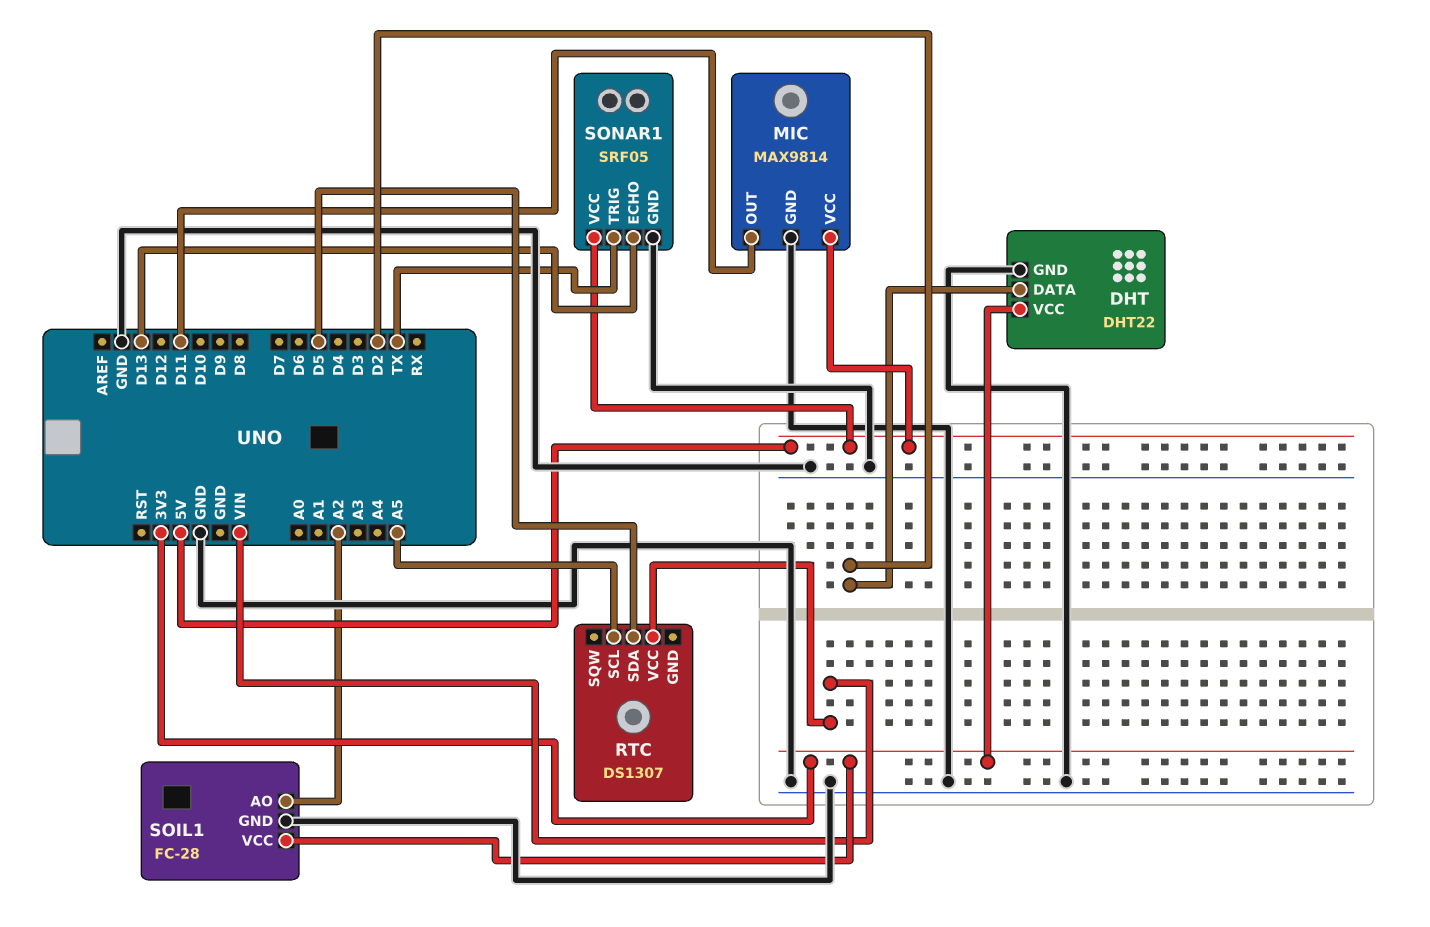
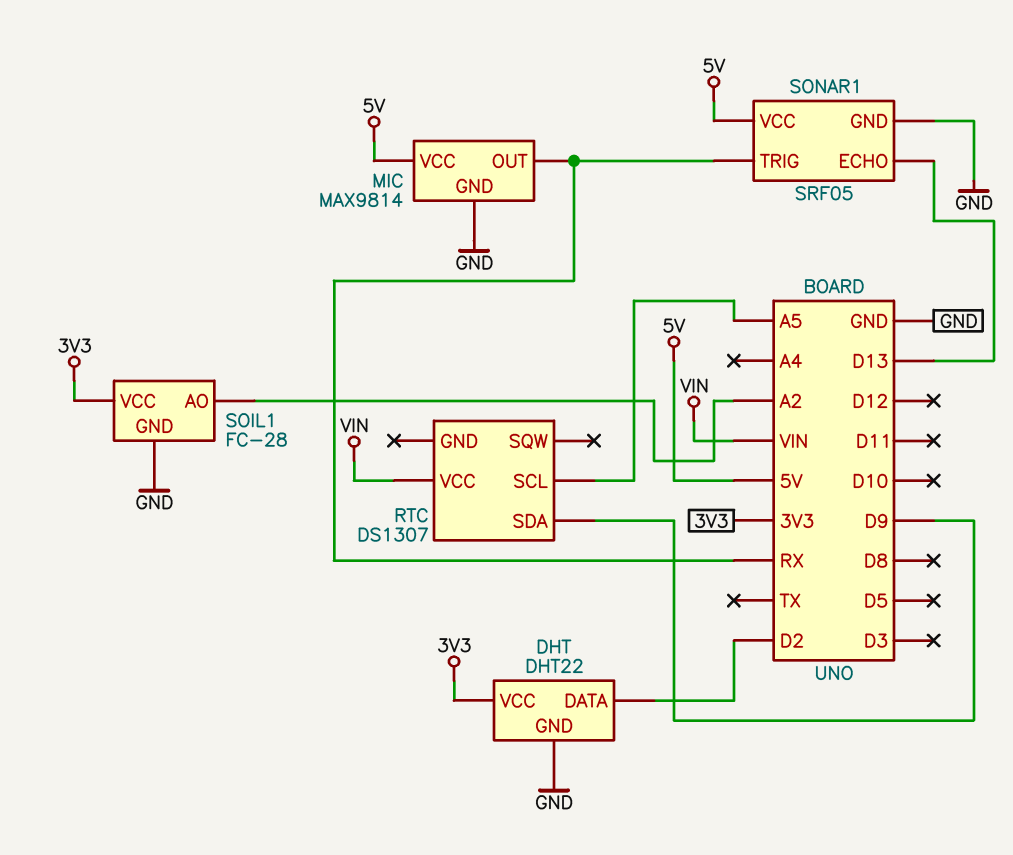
MIC pin OUT: D11 -> RX
RTC pin SDA: D5 -> D9
SONAR1 pin TRIG: TX -> RX

